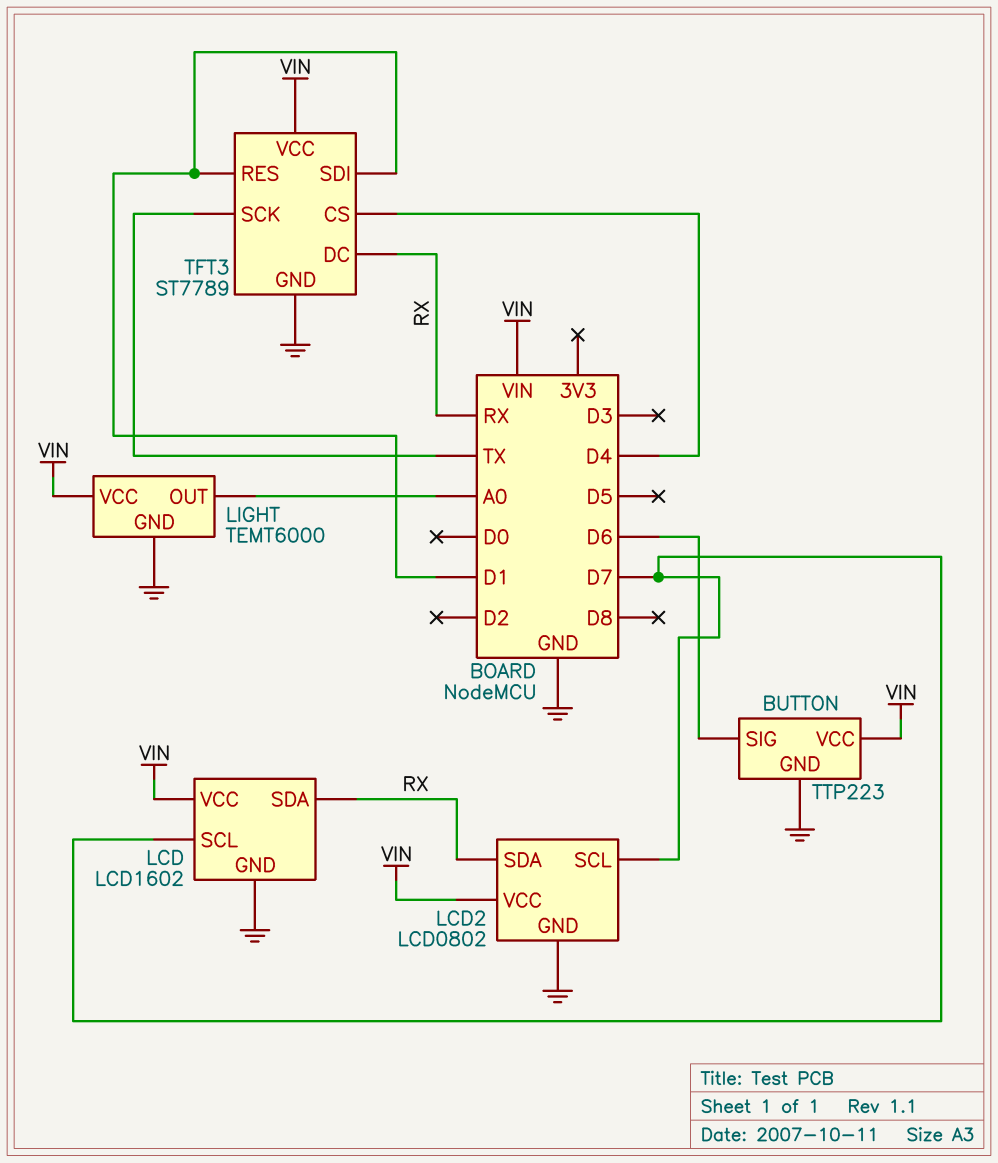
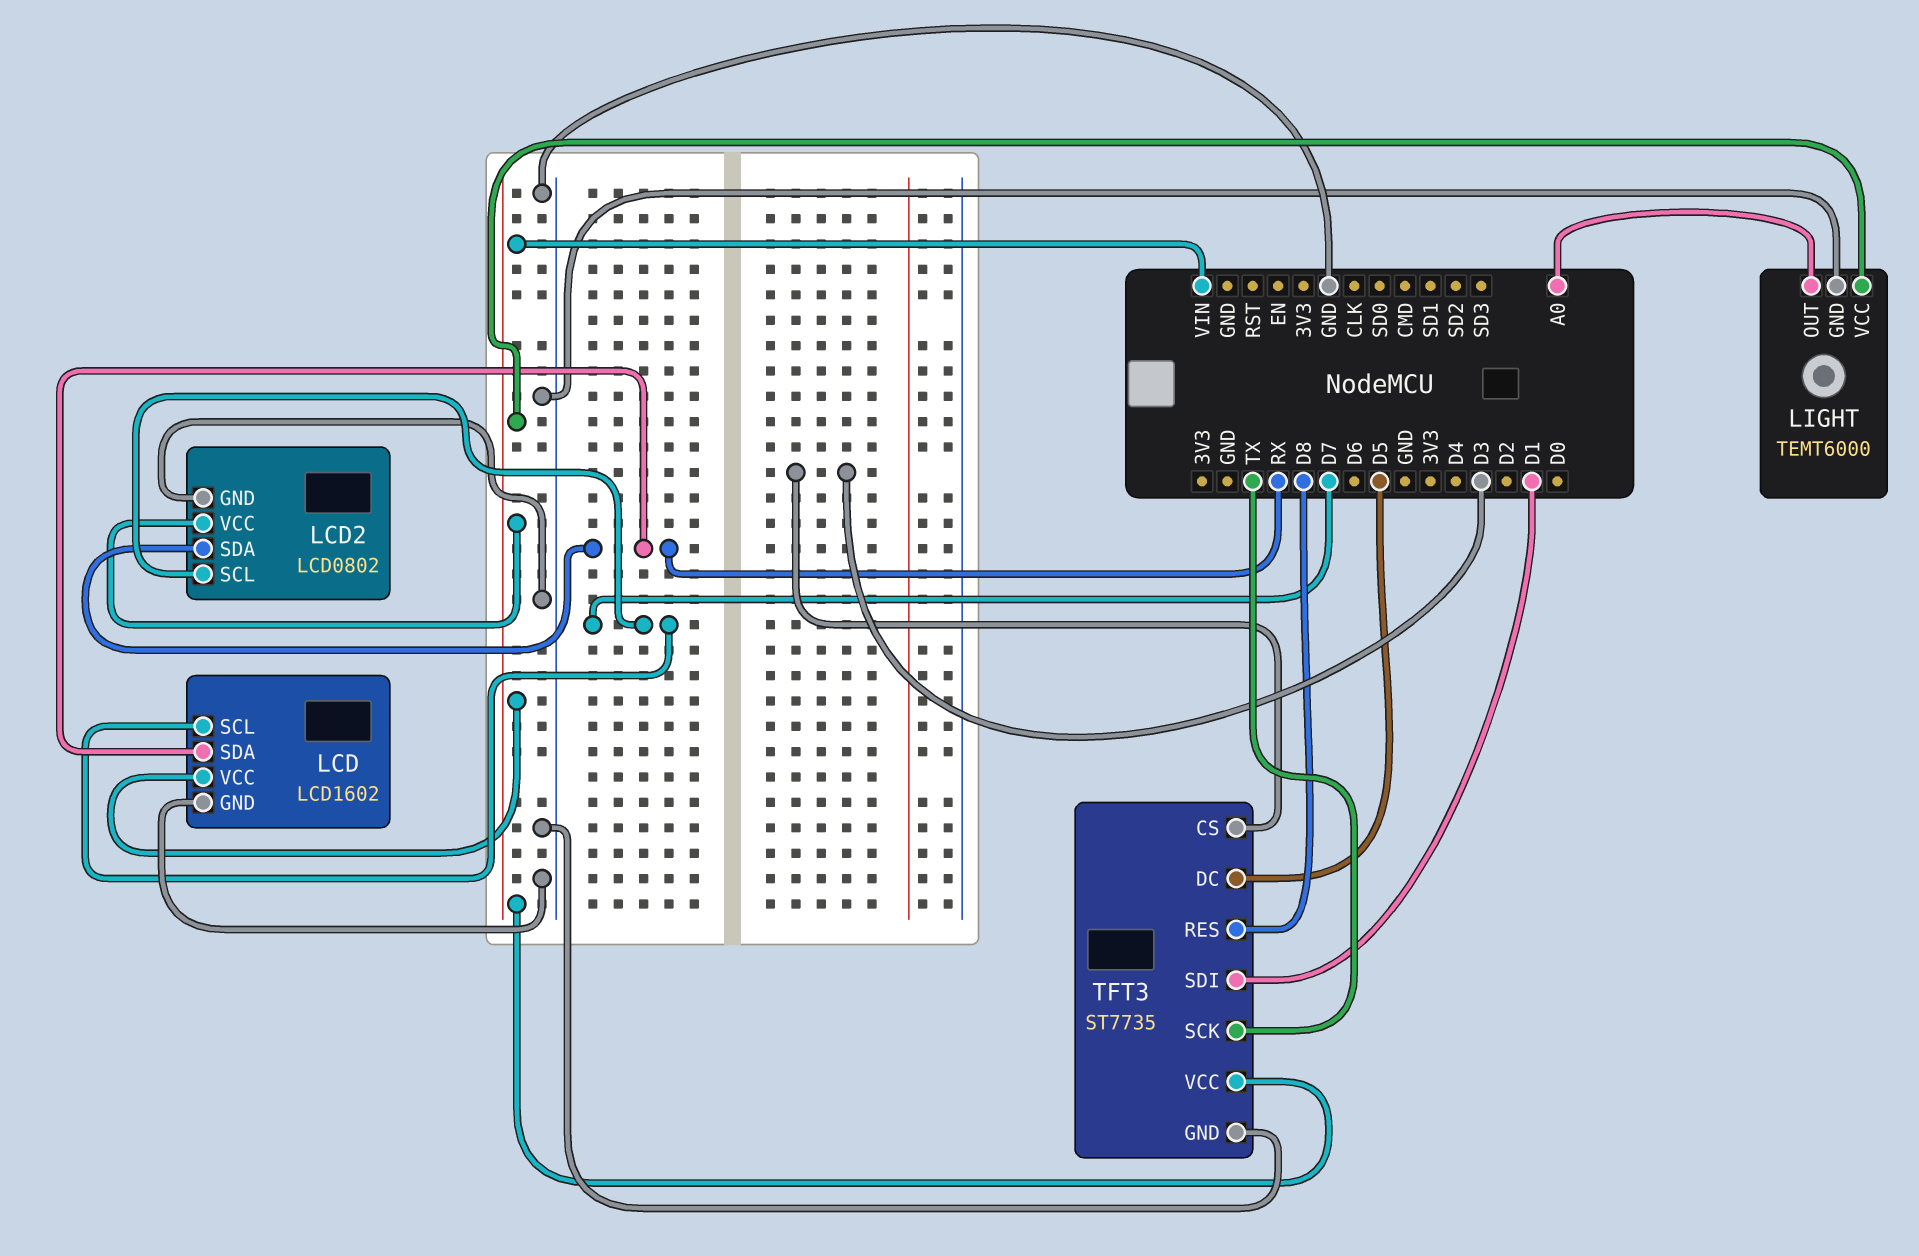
BUTTON: TTP223 -> none
BUTTON pin GND: GND -> none
BUTTON pin SIG: D6 -> none
BUTTON pin VCC: VIN -> none
TFT3: ST7789 -> ST7735
TFT3 pin CS: D4 -> D3
TFT3 pin DC: RX -> D5
TFT3 pin RES: D1 -> D8

